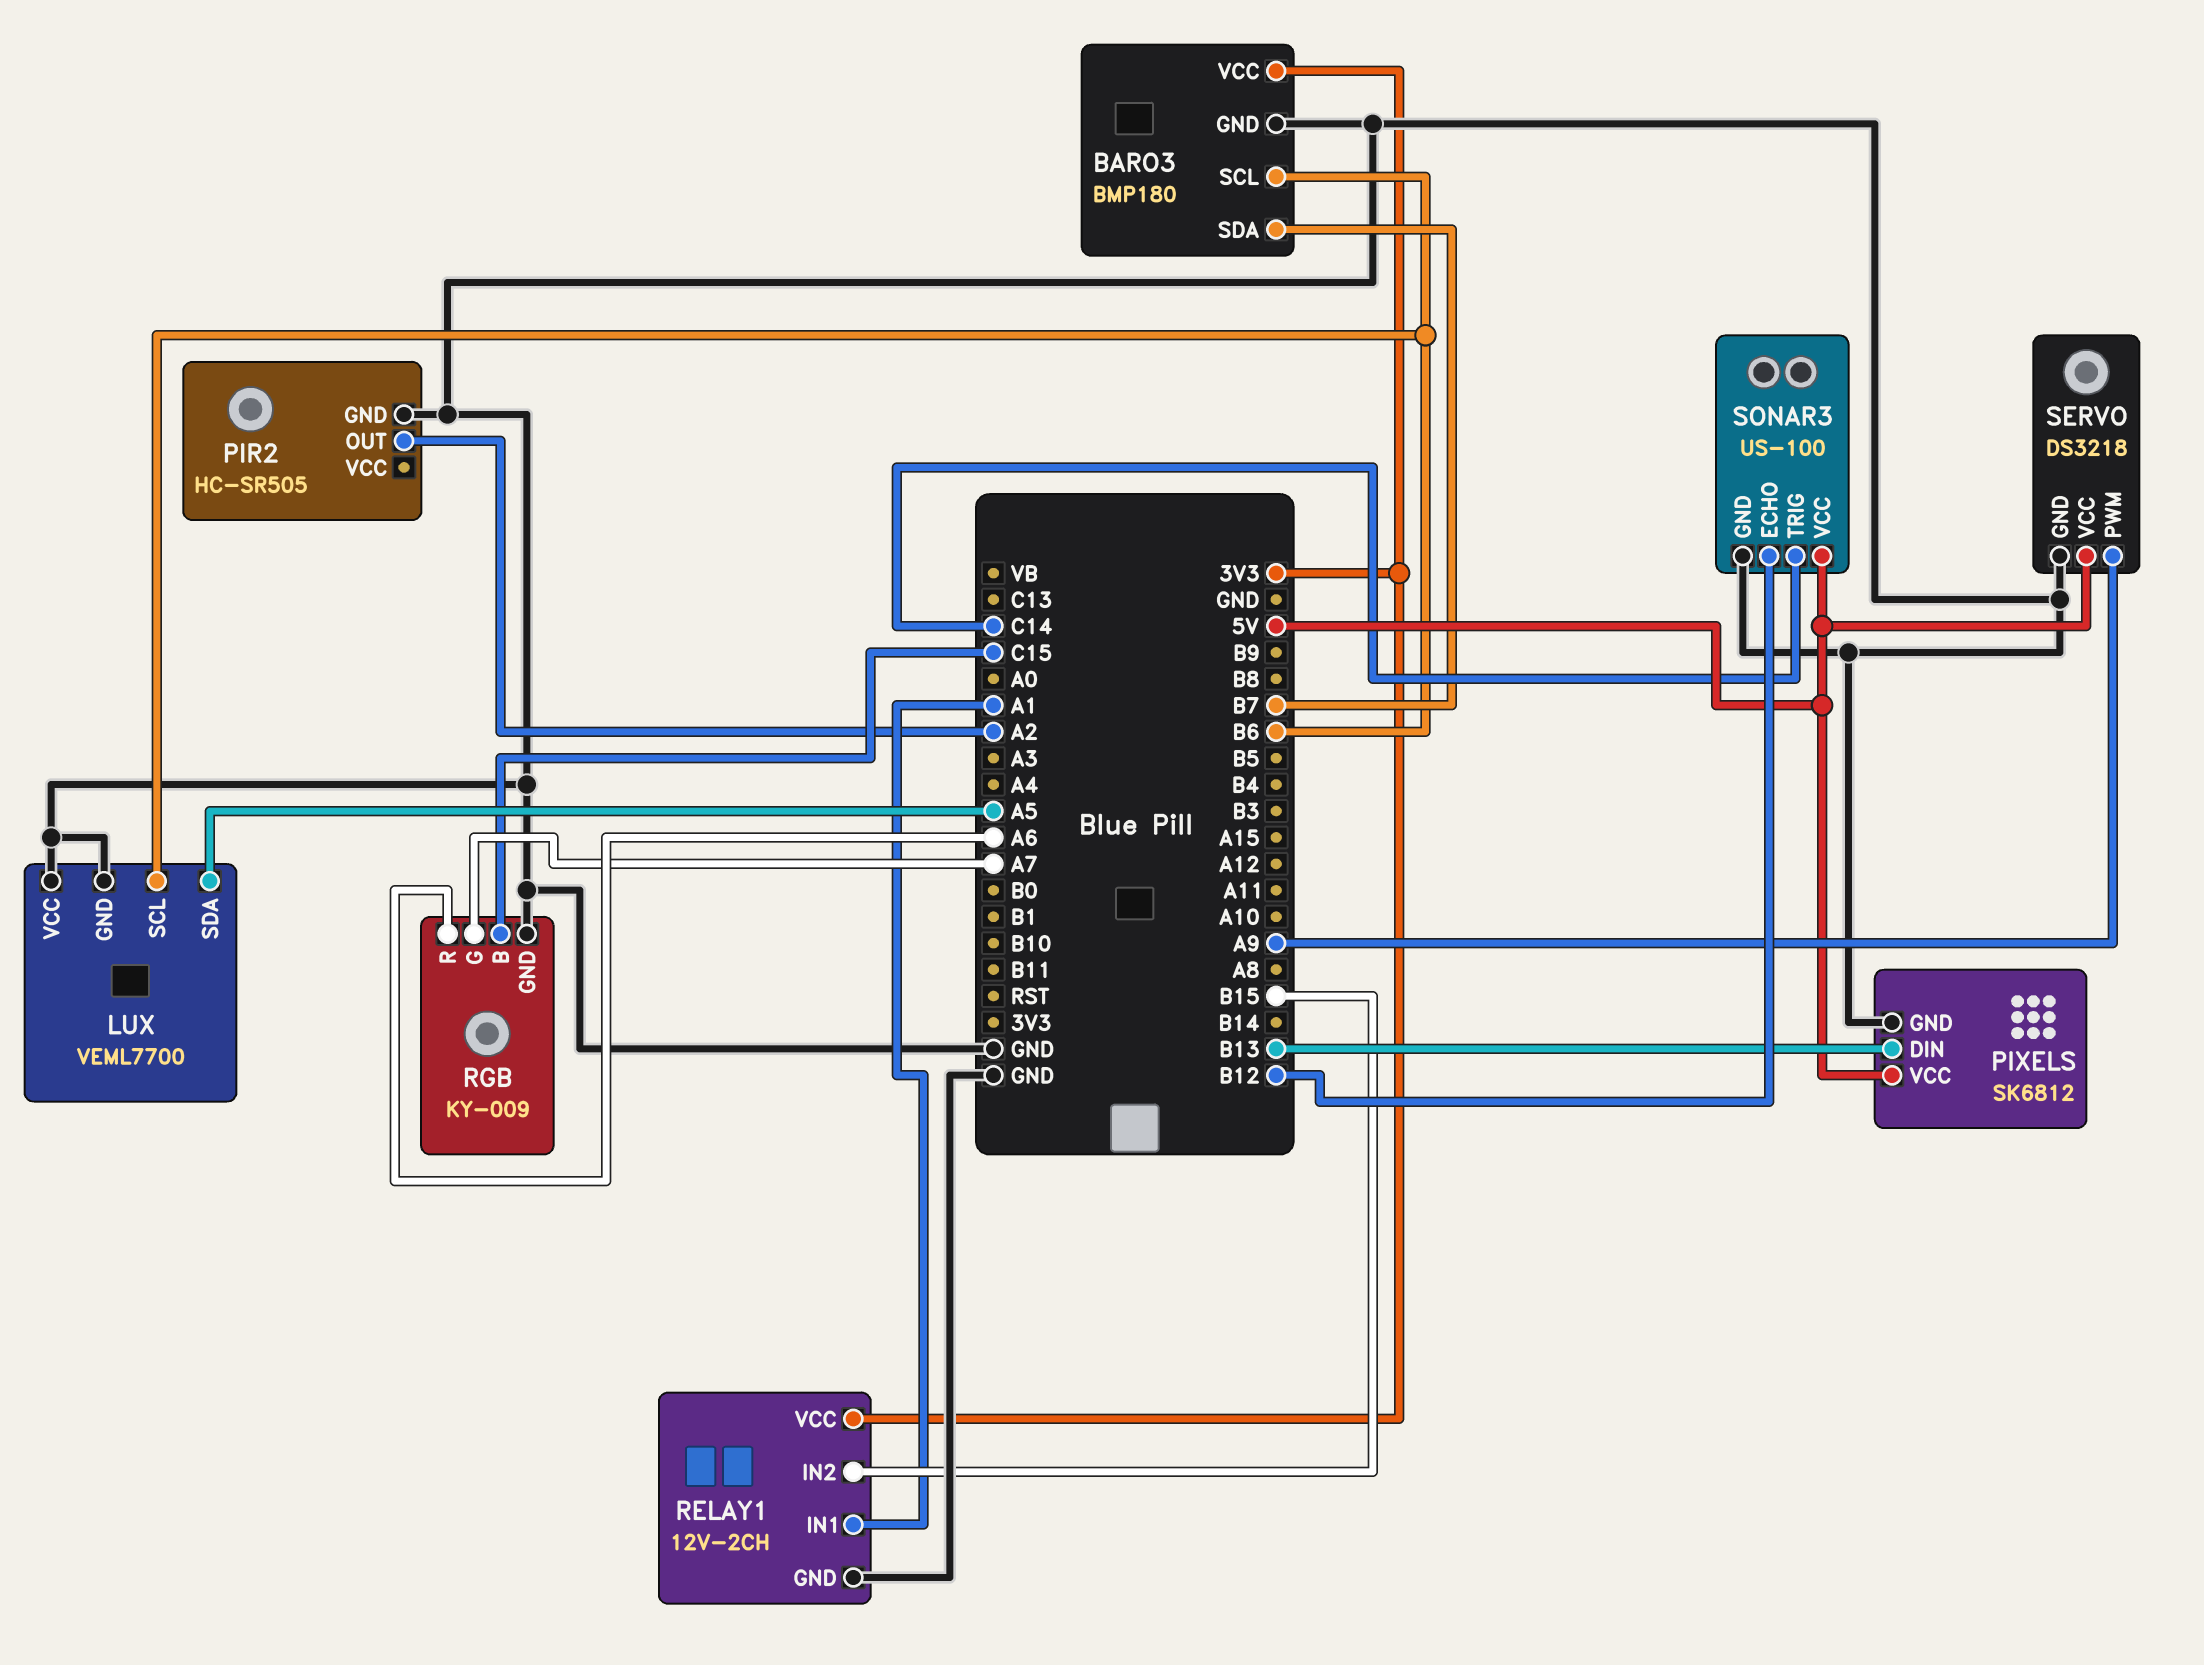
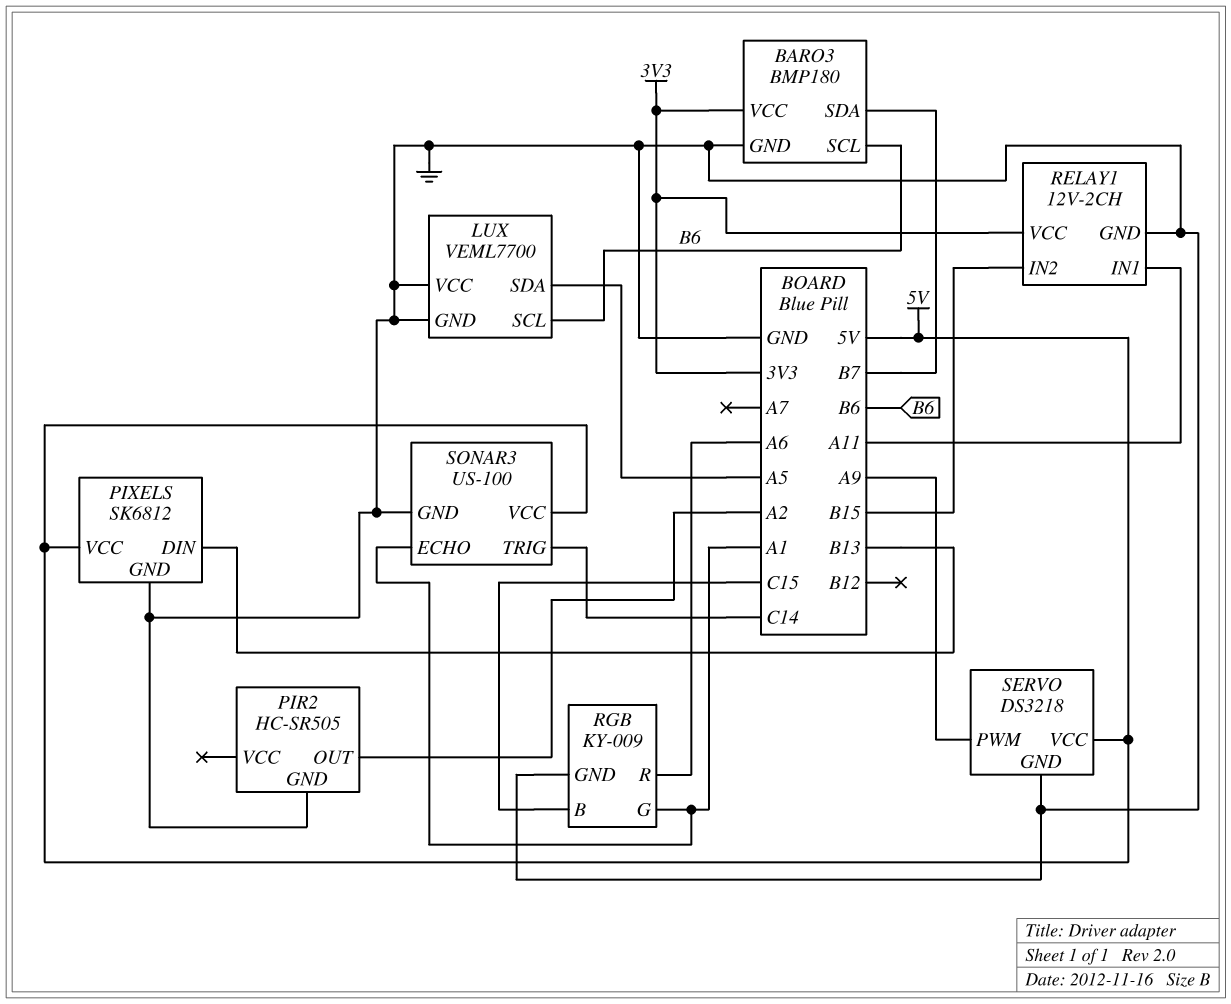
RELAY1 pin IN1: A1 -> A11
RGB pin G: A7 -> A1
SONAR3 pin ECHO: B12 -> A1

